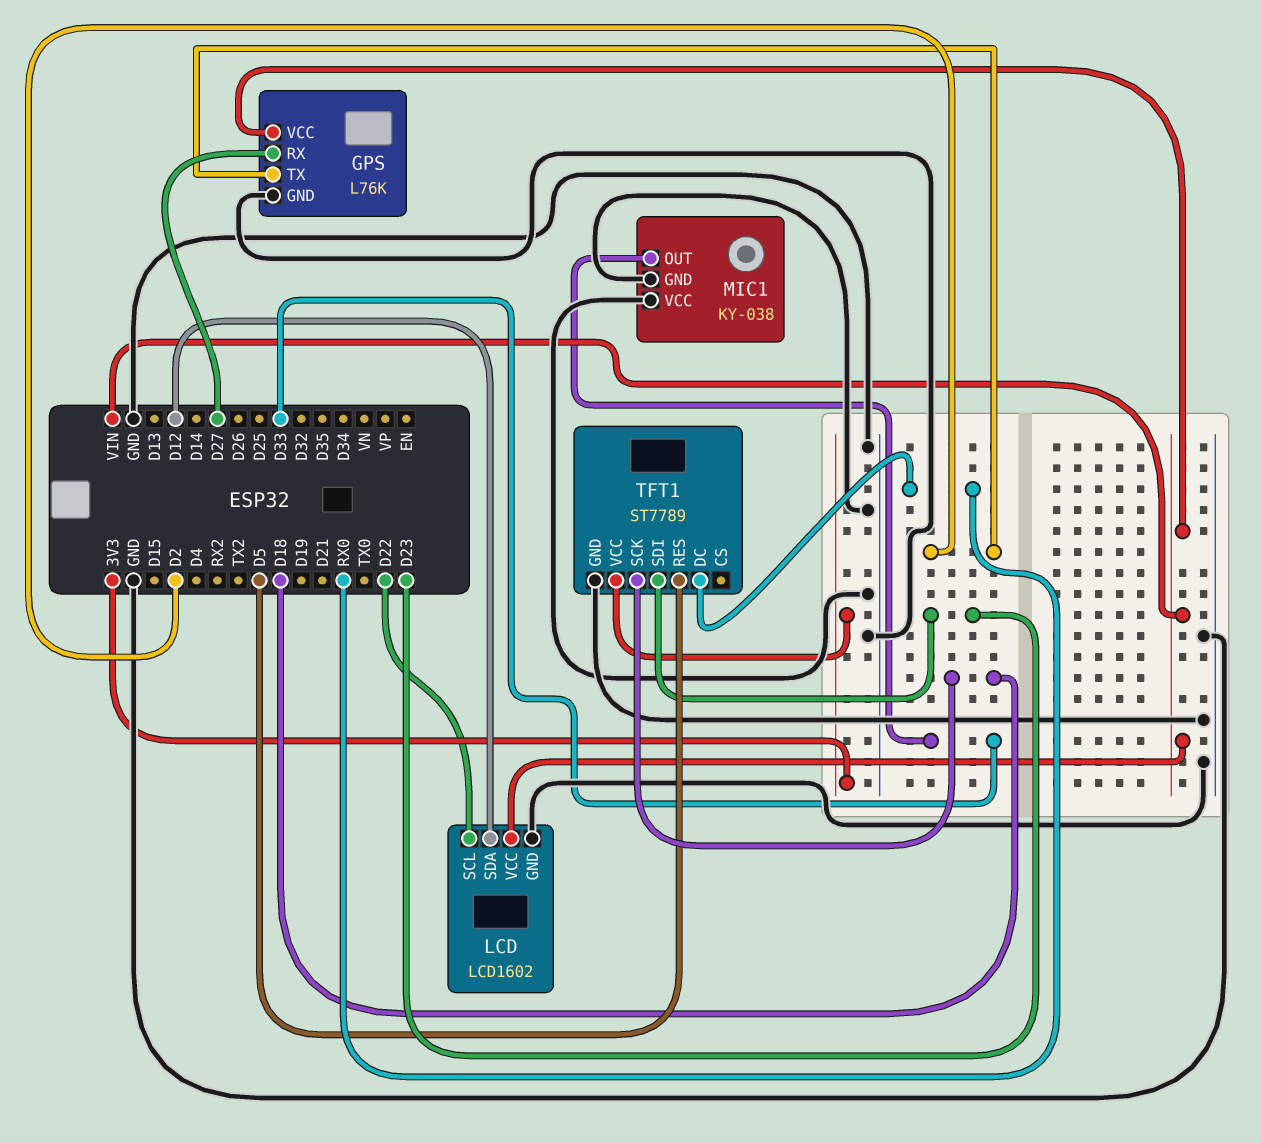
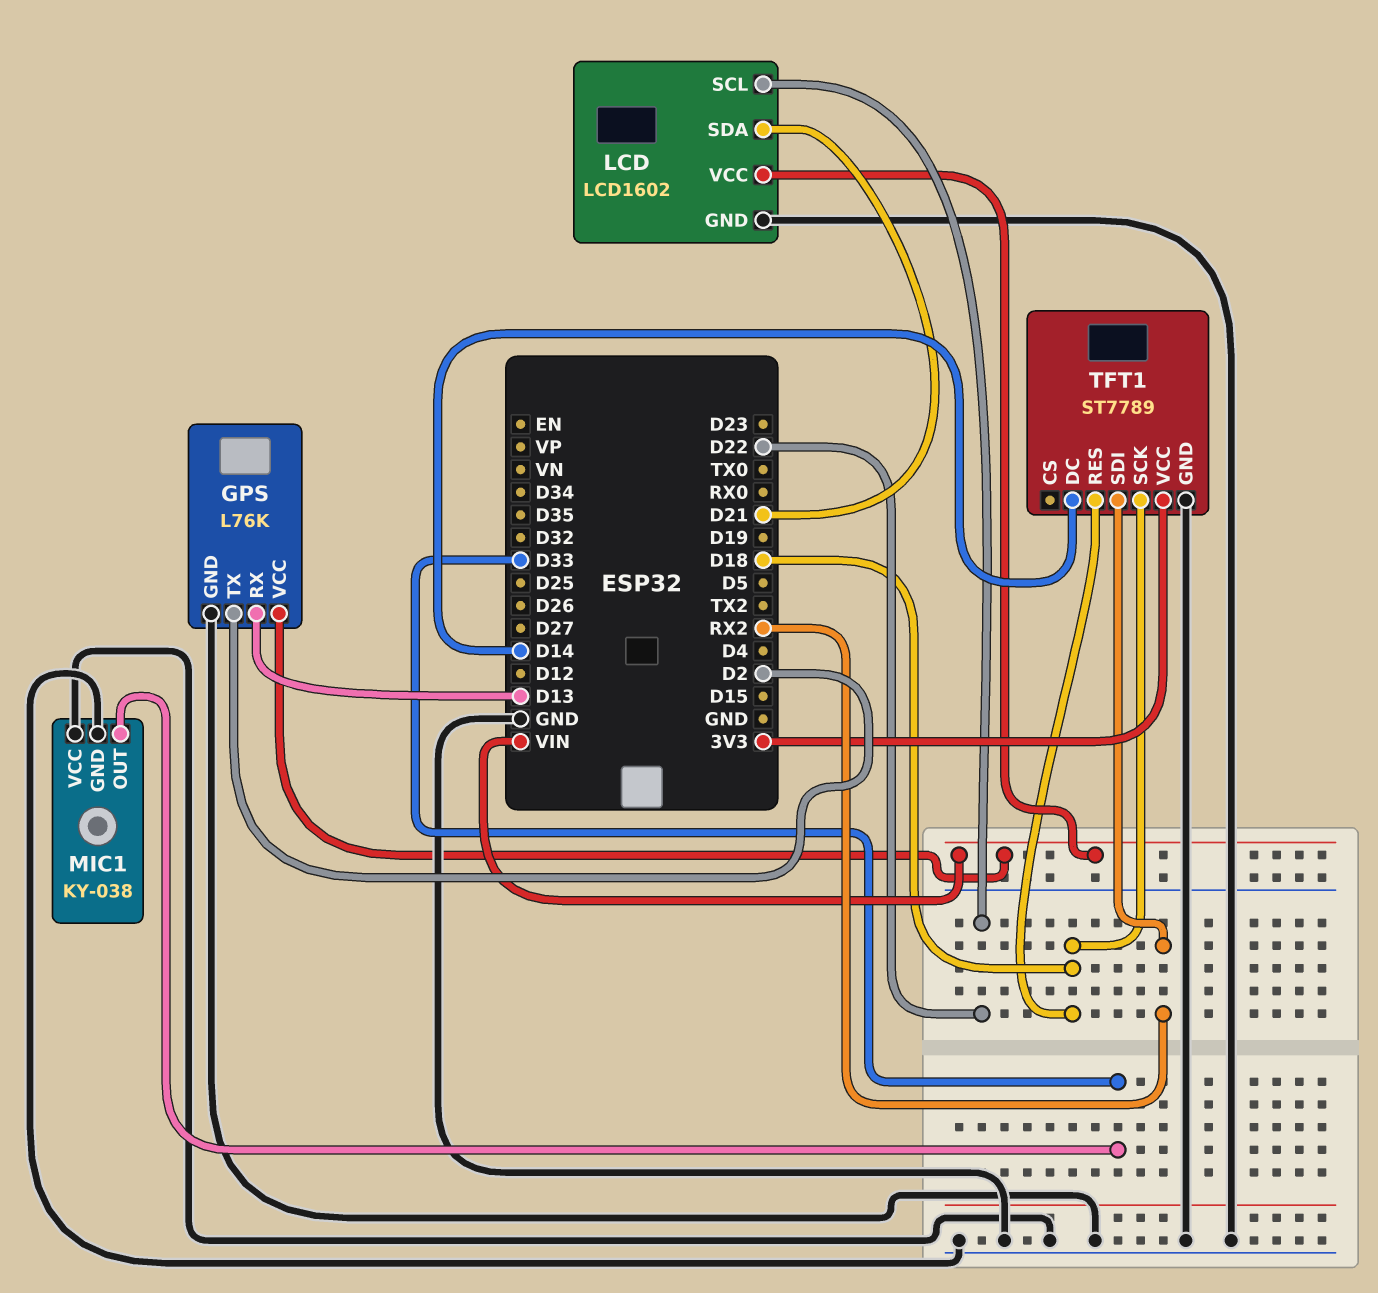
GPS pin RX: D27 -> D13
LCD pin SDA: D12 -> D21
TFT1 pin DC: RX0 -> D14
TFT1 pin RES: D5 -> D18
TFT1 pin SDI: D23 -> RX2

